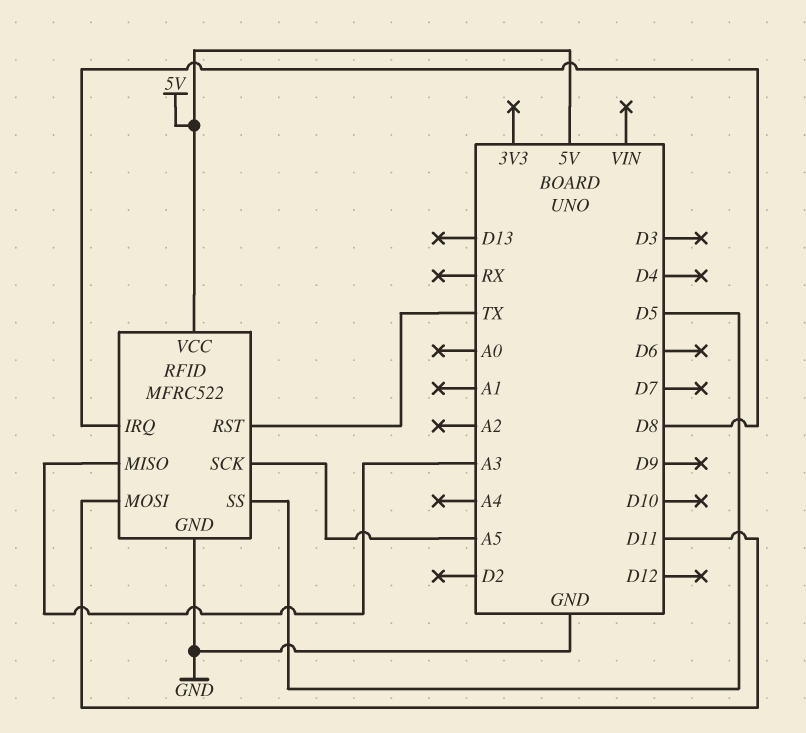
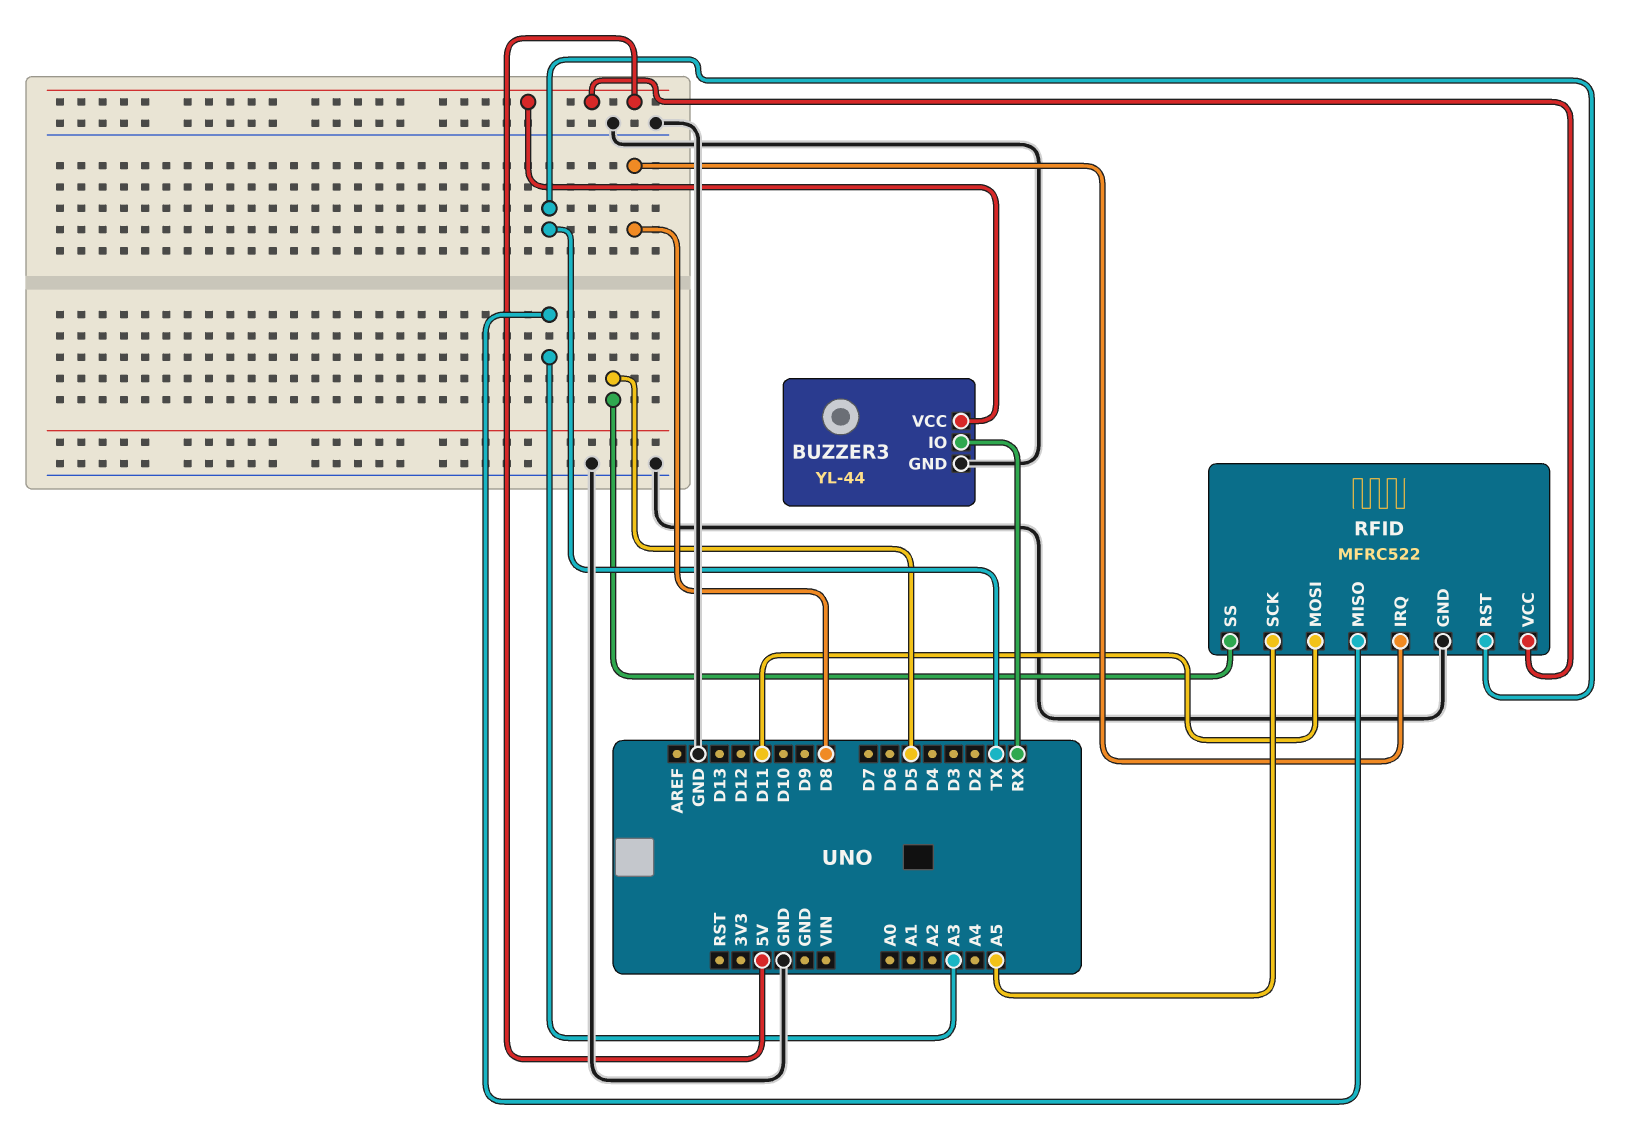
BUZZER3: none -> YL-44
BUZZER3 pin GND: none -> GND
BUZZER3 pin IO: none -> RX
BUZZER3 pin VCC: none -> 5V

